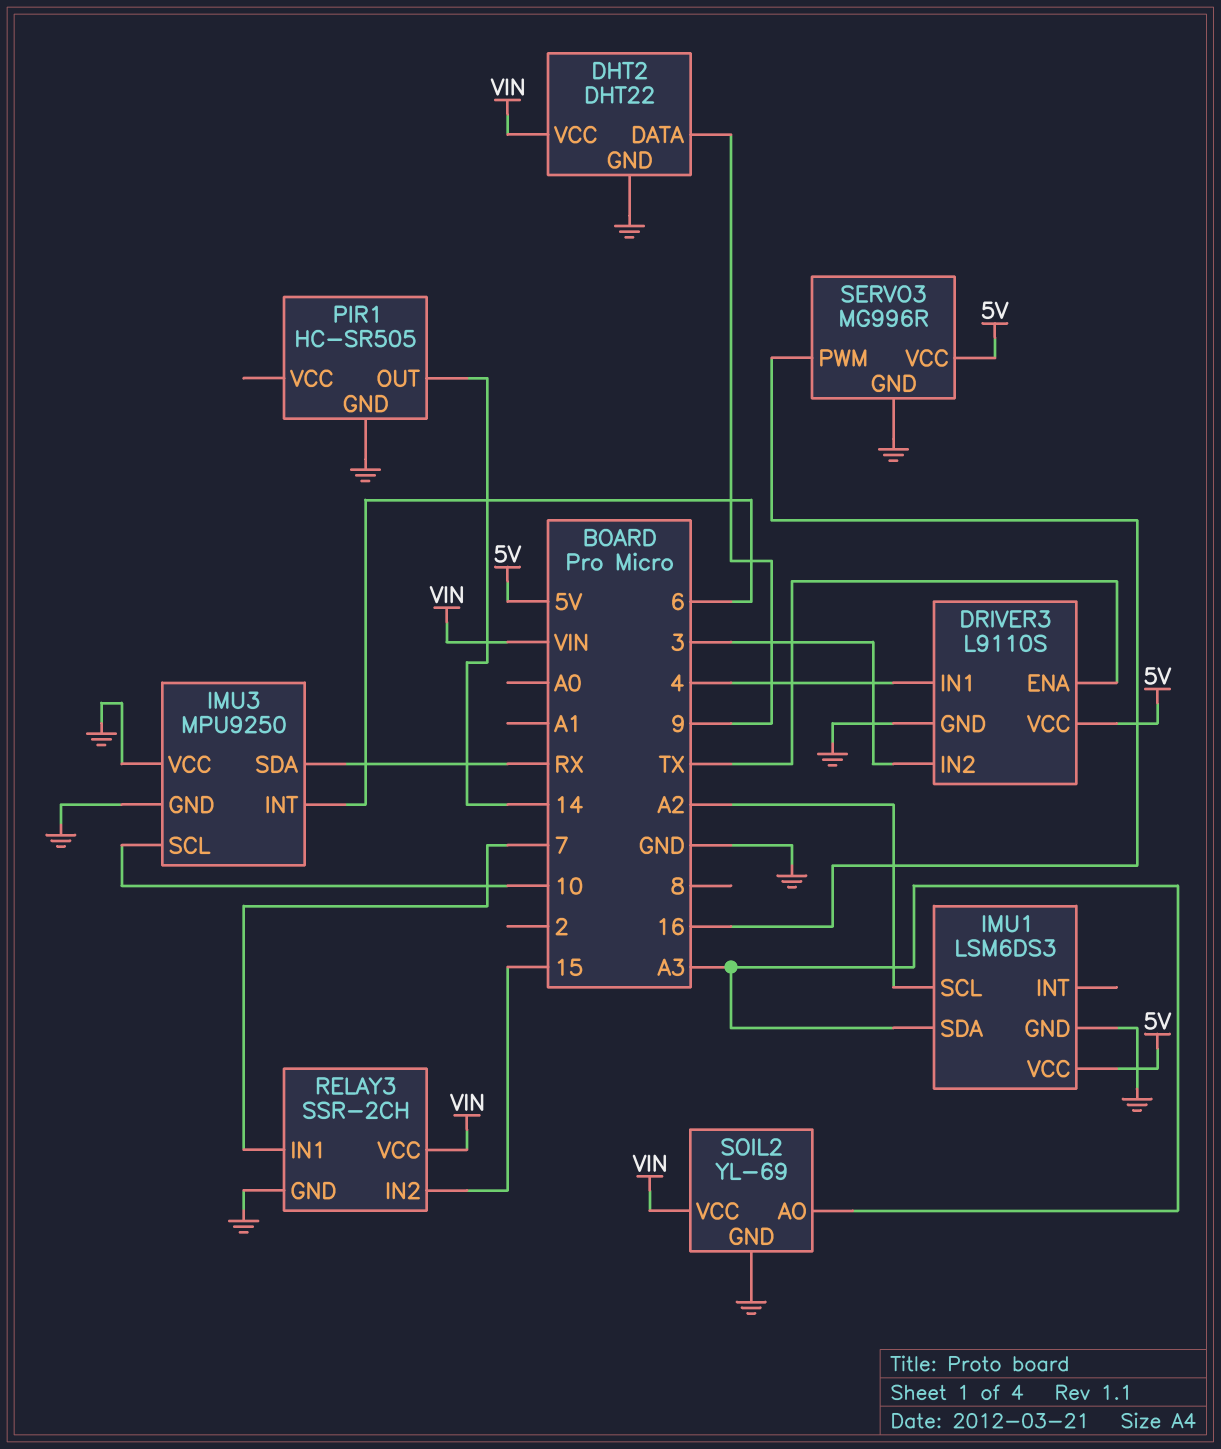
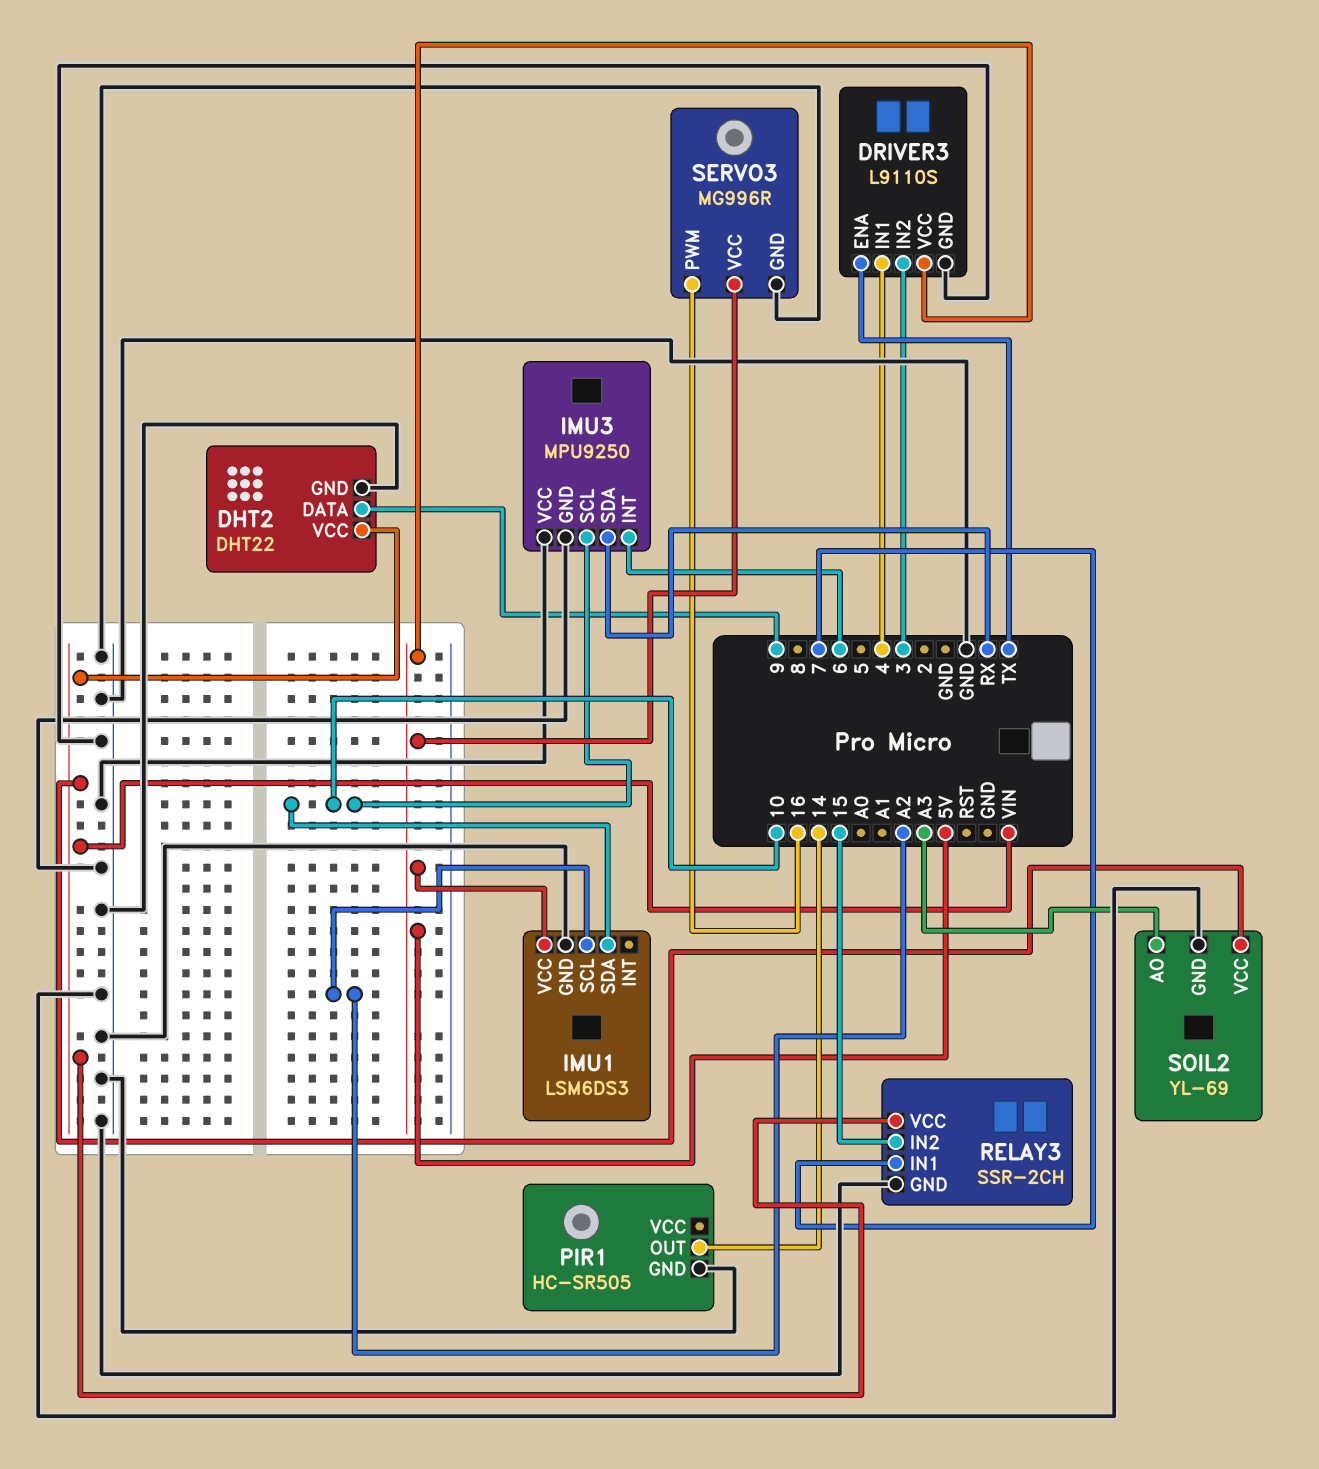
IMU1 pin SDA: A3 -> 10

